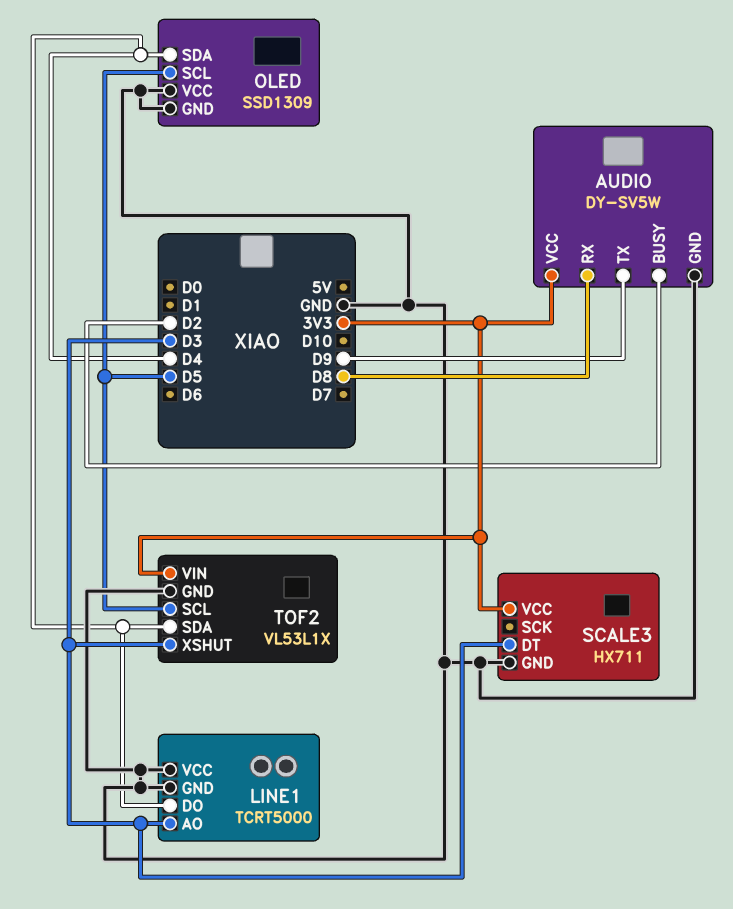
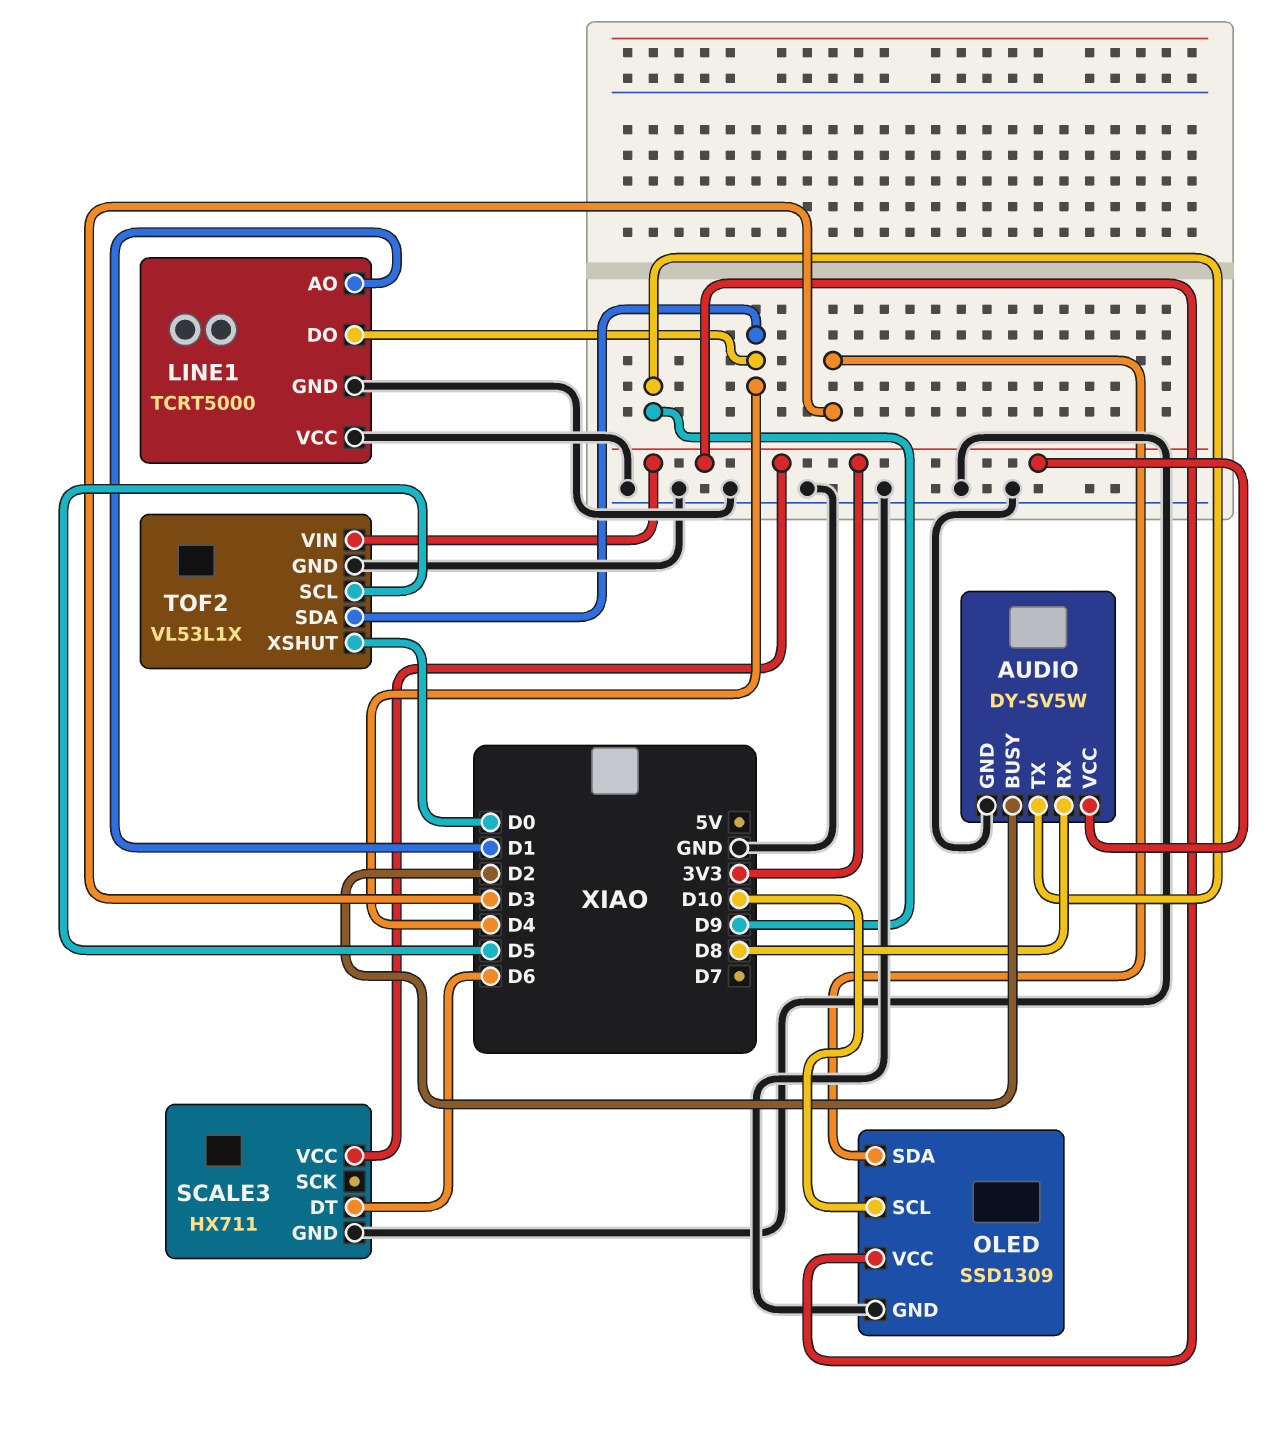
LINE1 pin AO: D3 -> D1
OLED pin SCL: D5 -> D10
OLED pin SDA: D4 -> D3
OLED pin VCC: GND -> 3V3
SCALE3 pin DT: D3 -> D6
TOF2 pin XSHUT: D3 -> D0

